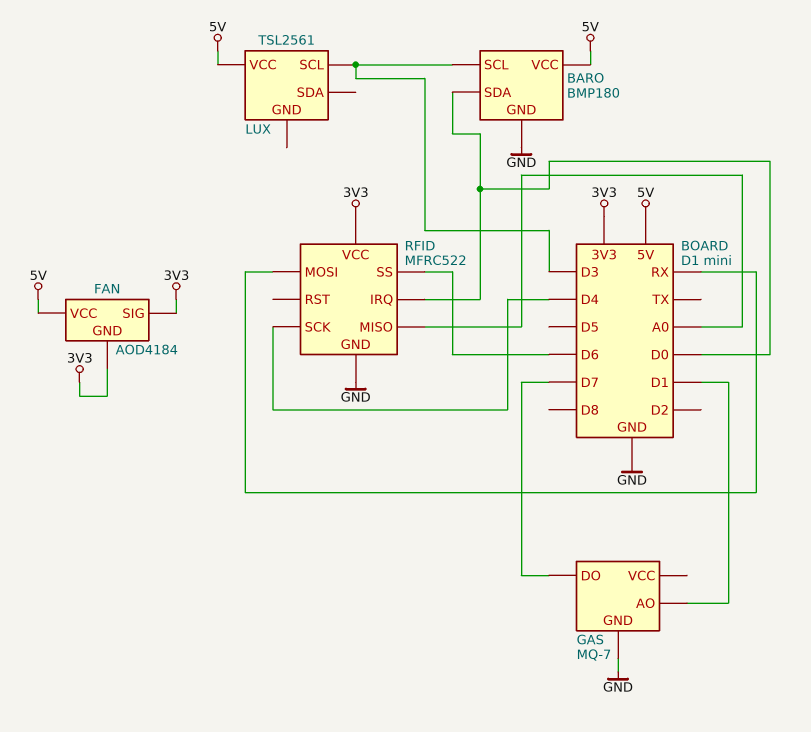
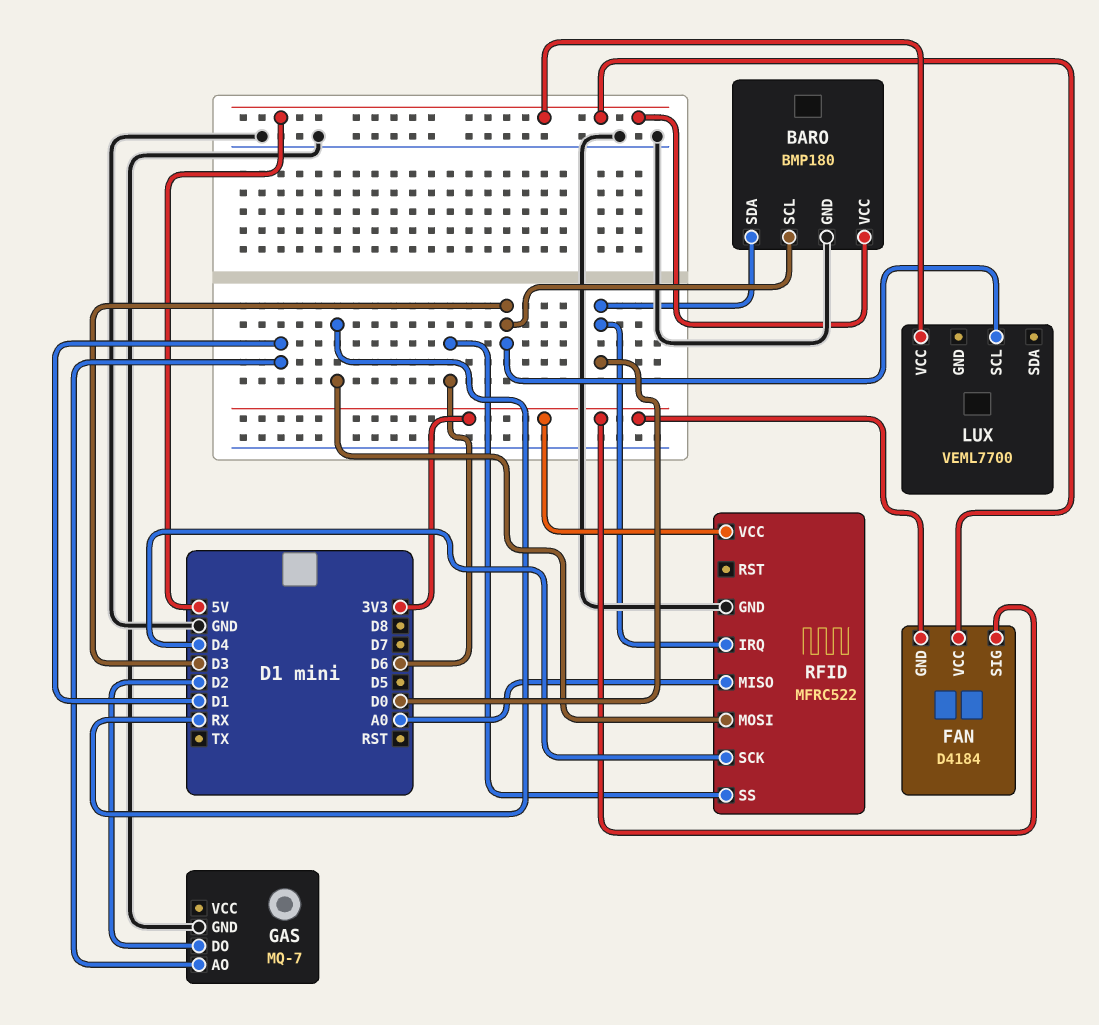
FAN: AOD4184 -> D4184
GAS pin DO: D7 -> D2
LUX: TSL2561 -> VEML7700

